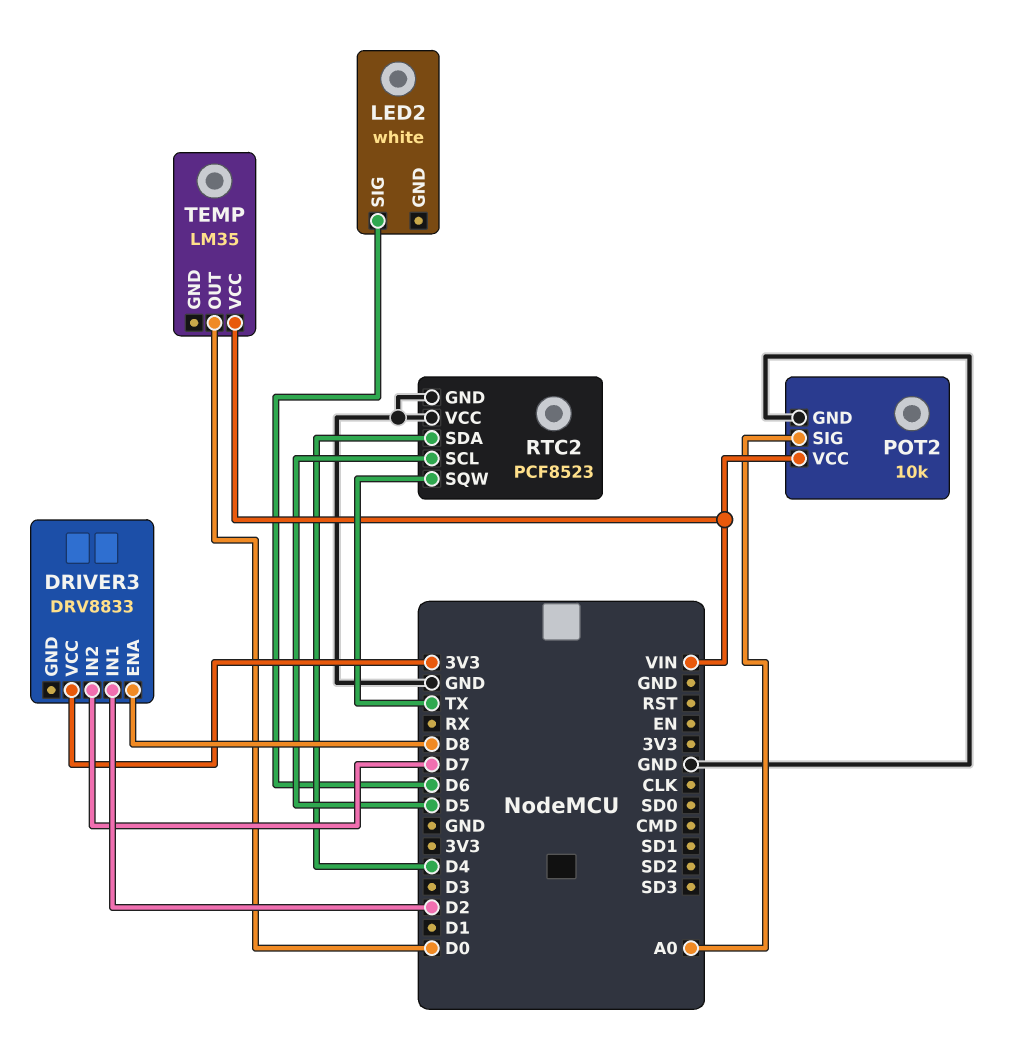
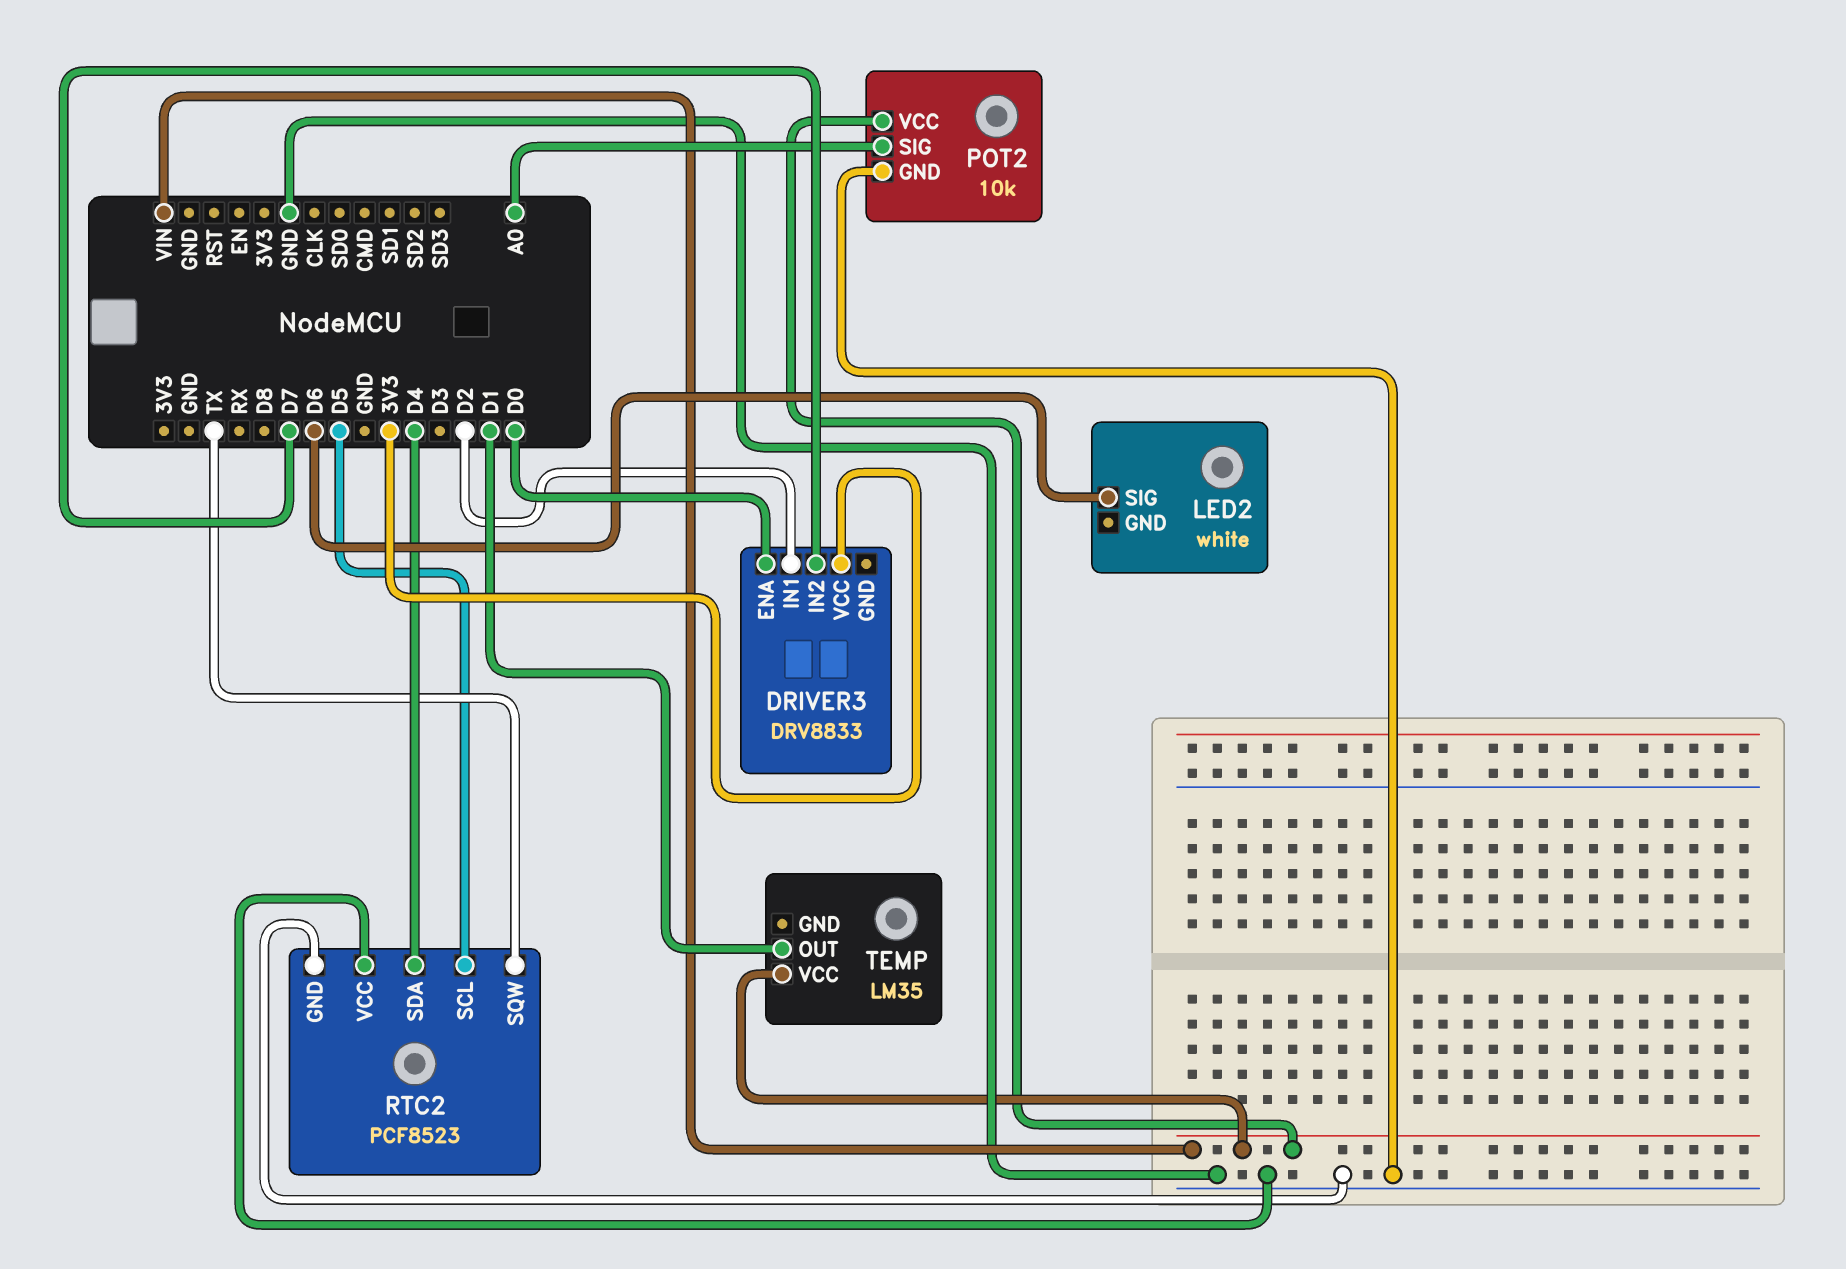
DRIVER3 pin ENA: D8 -> D0
TEMP pin OUT: D0 -> D1

